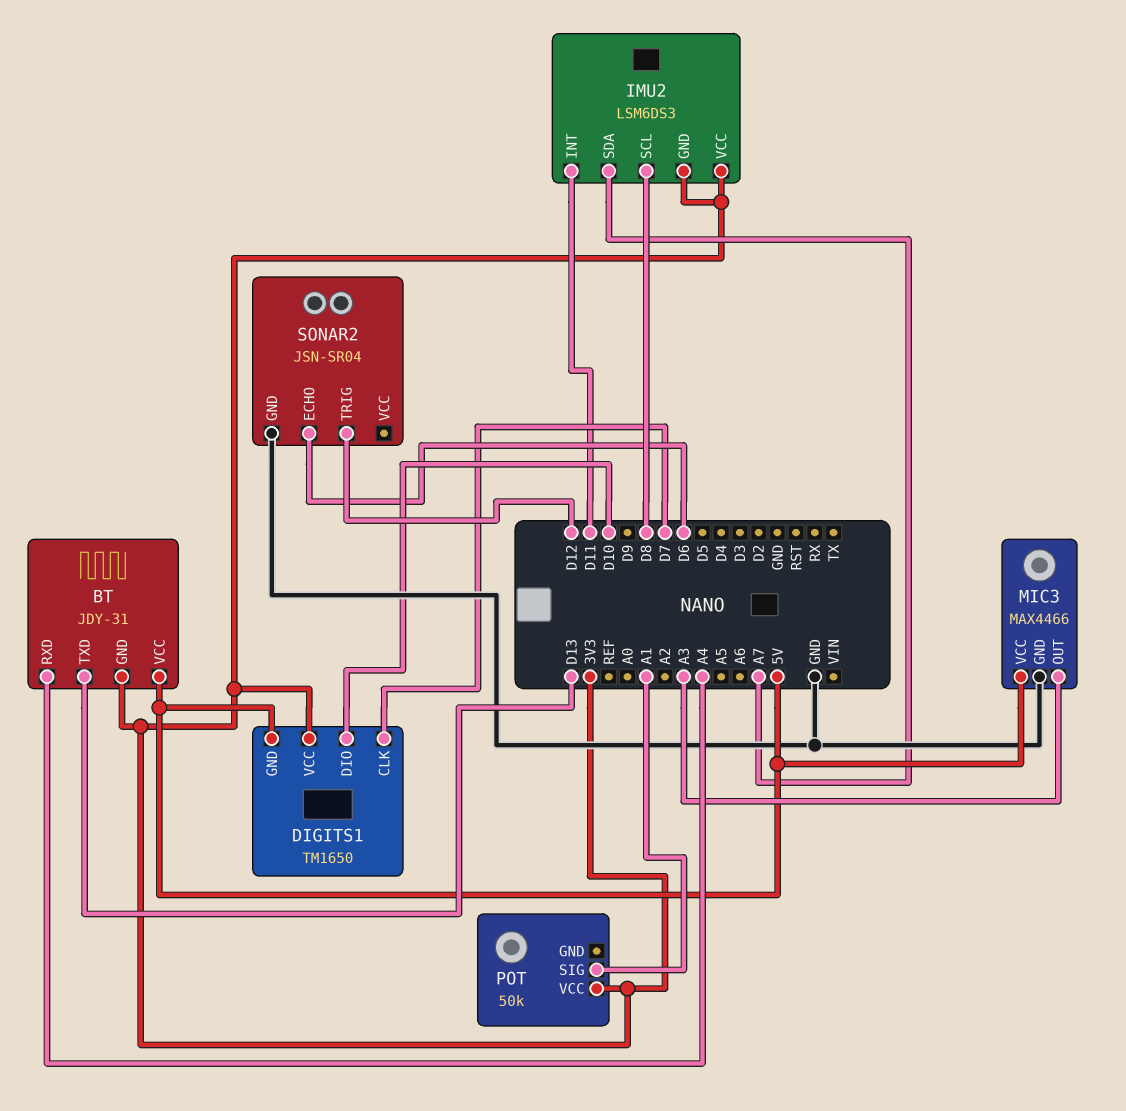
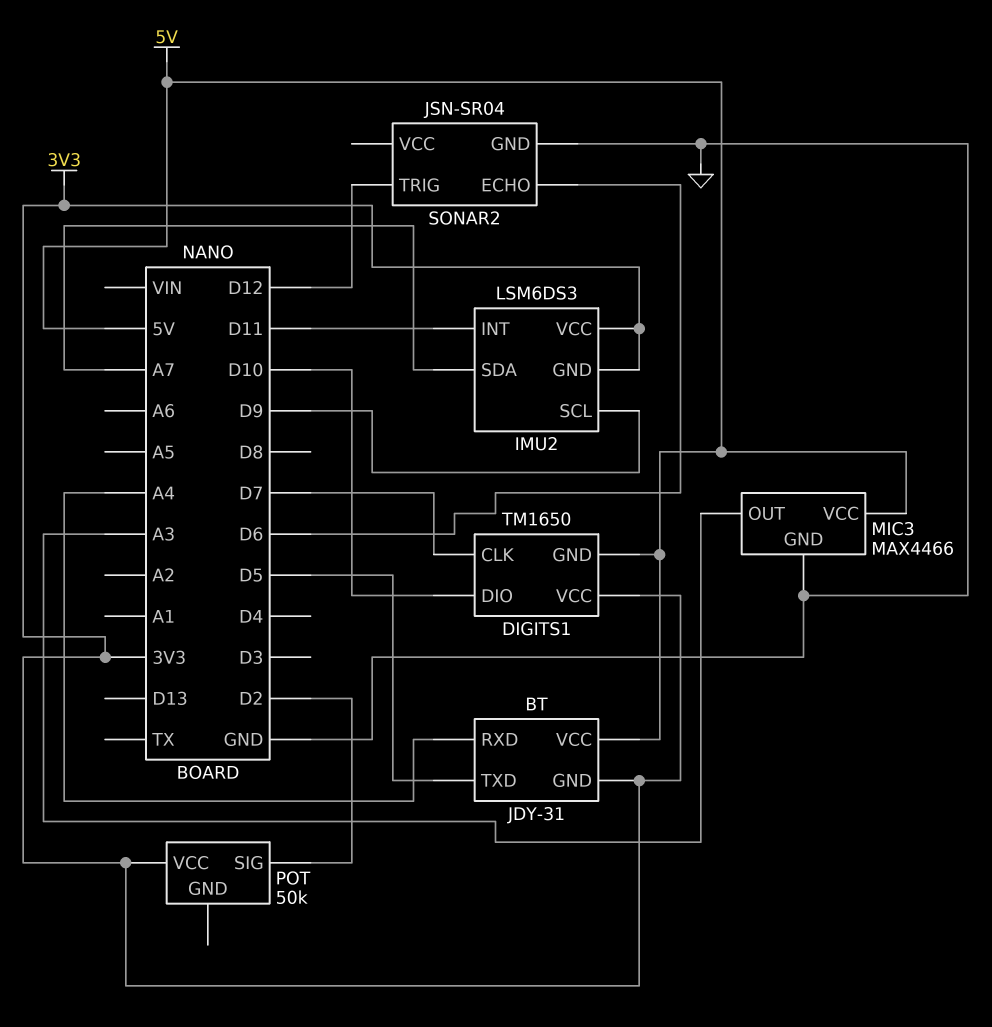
BT pin TXD: D13 -> D5
IMU2 pin SCL: D8 -> D9
POT pin SIG: A1 -> D2

